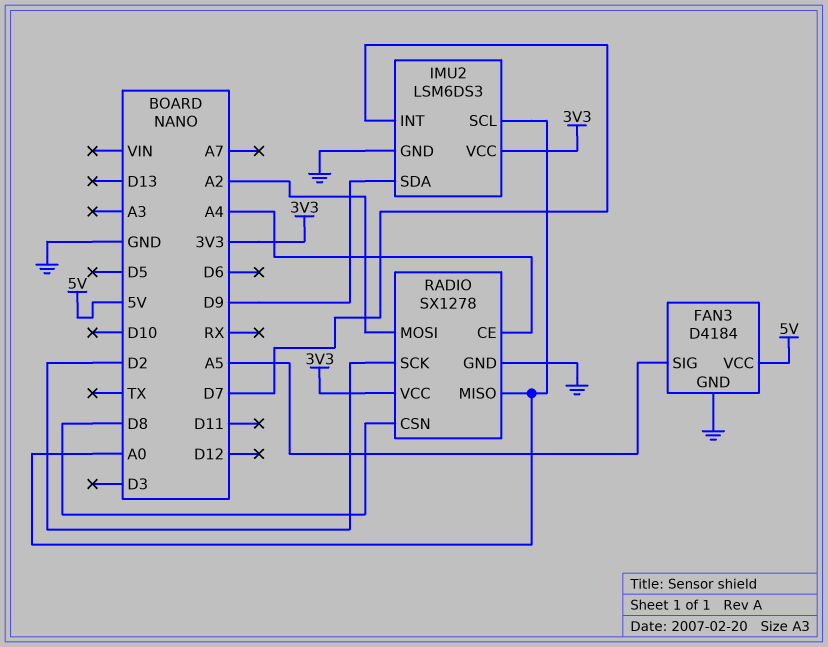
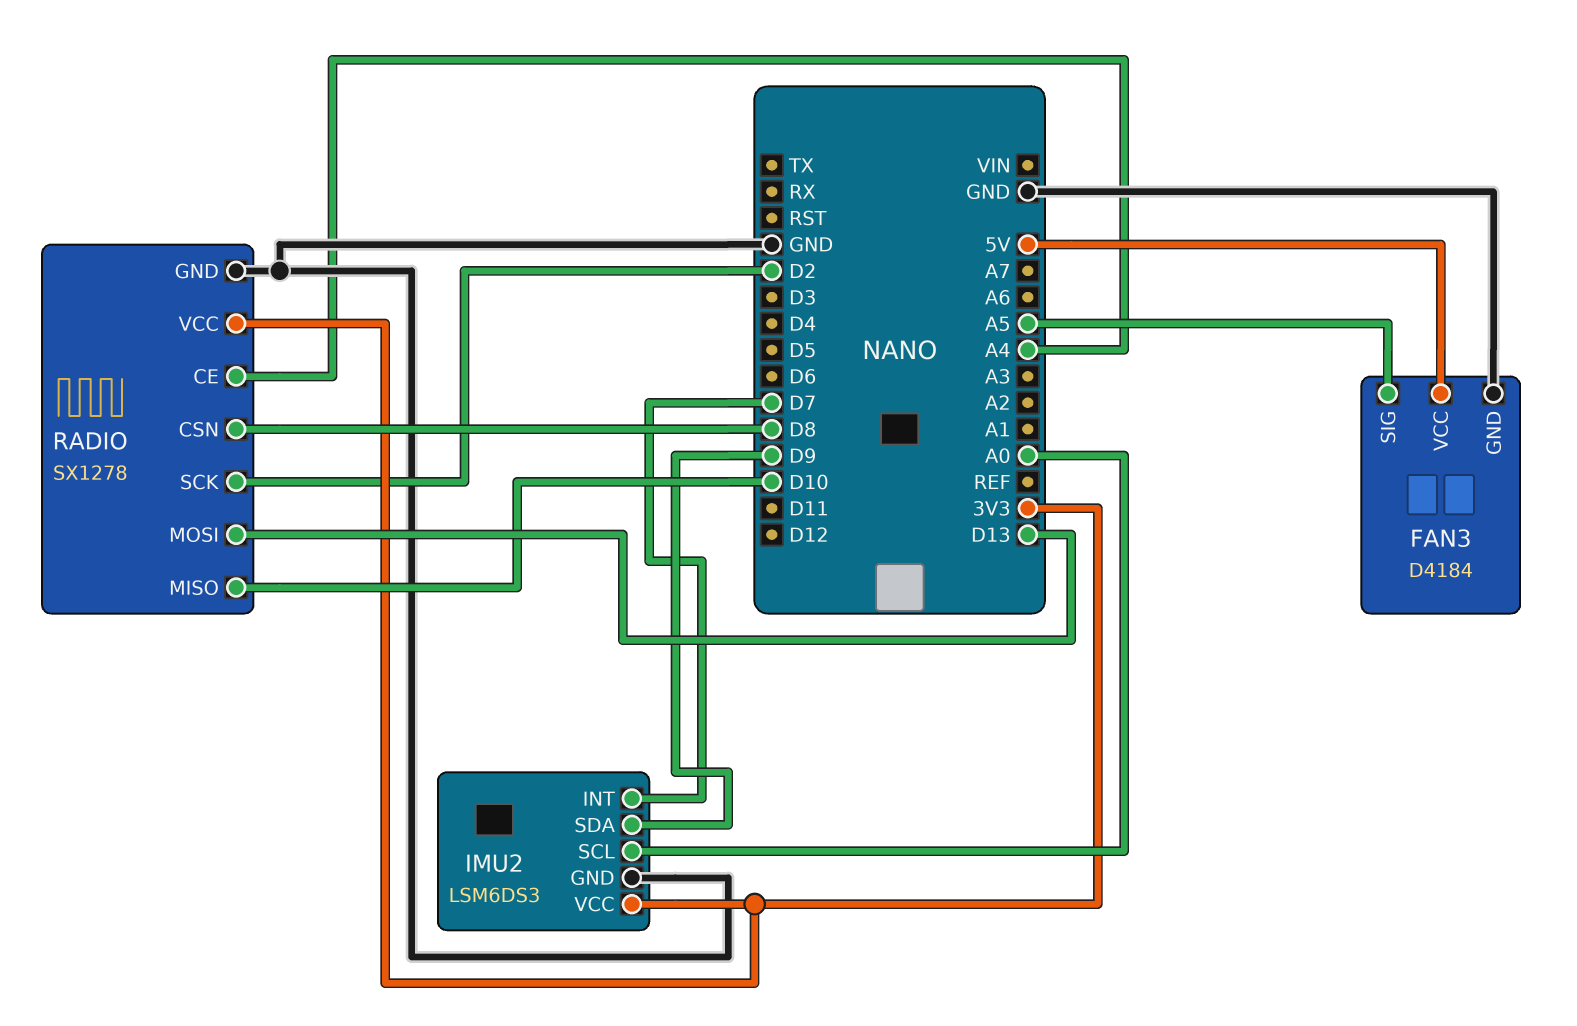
RADIO pin MISO: A0 -> D10
RADIO pin MOSI: A2 -> D13

